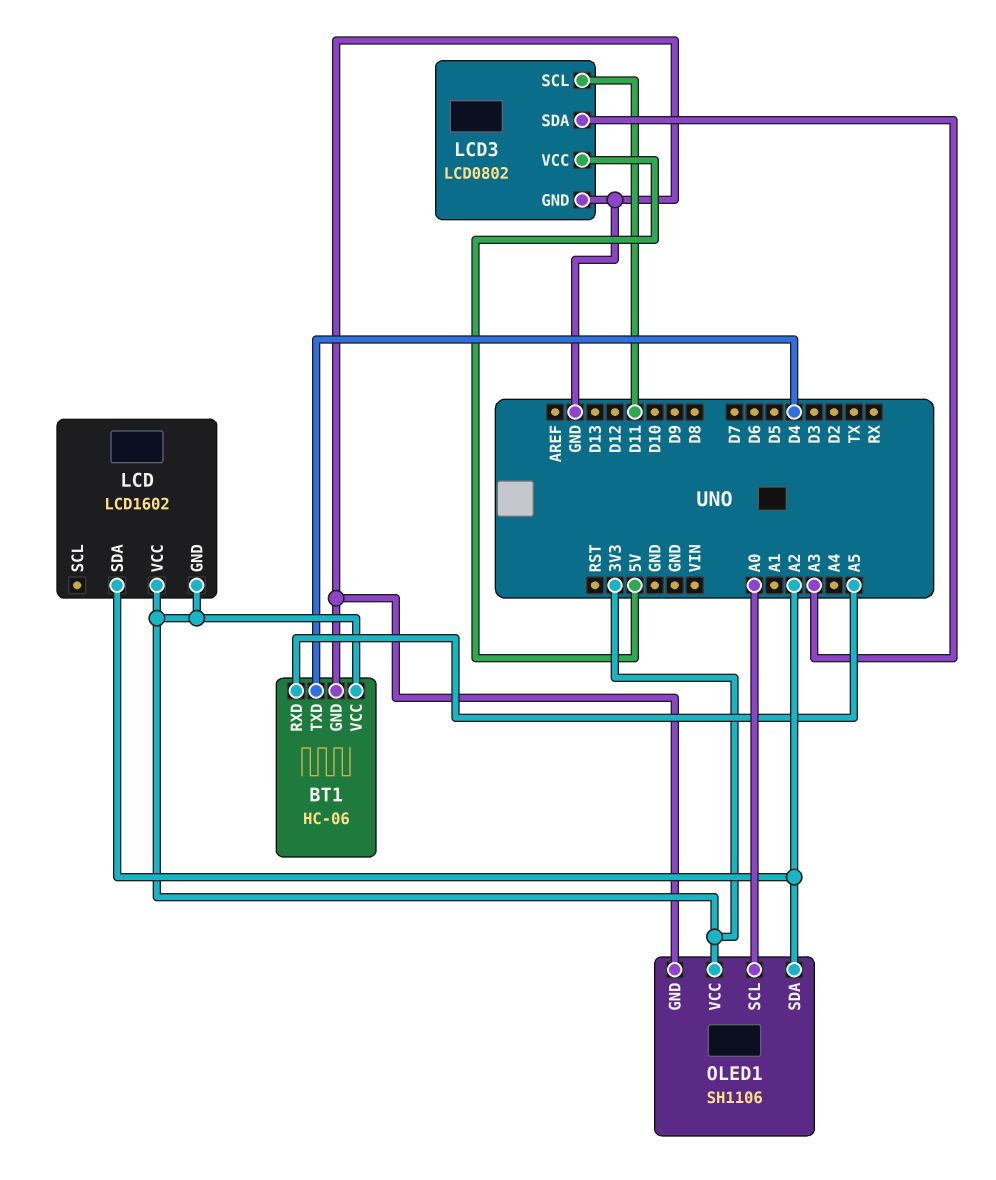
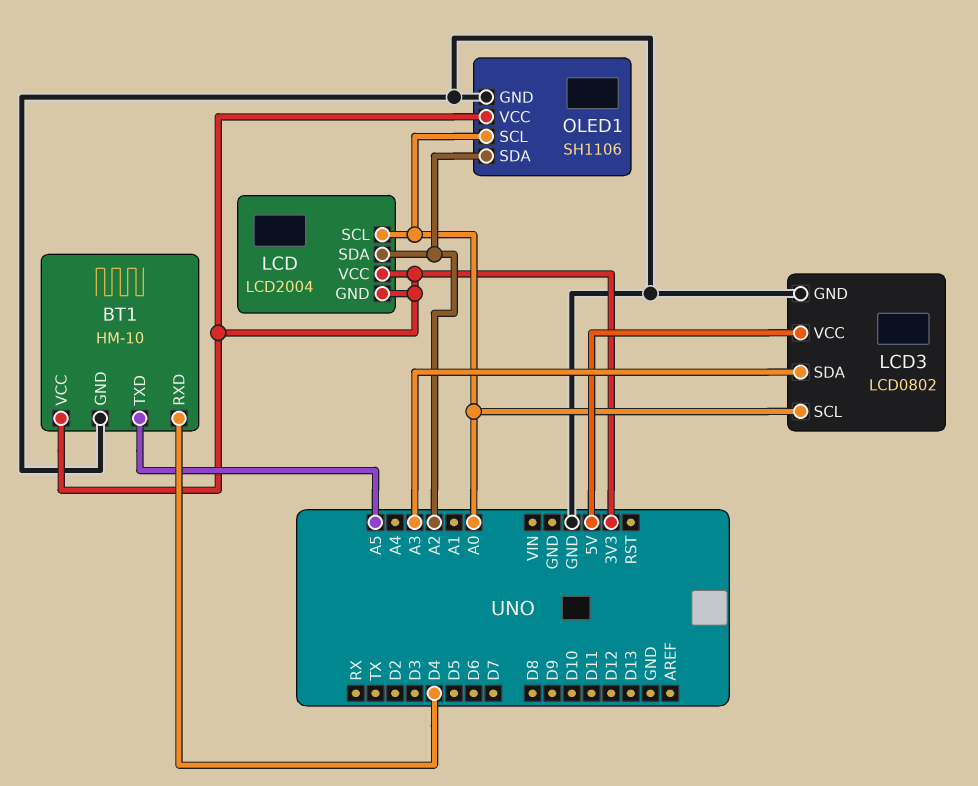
BT1: HC-06 -> HM-10
BT1 pin RXD: A5 -> D4
BT1 pin TXD: D4 -> A5
LCD: LCD1602 -> LCD2004
LCD pin SCL: none -> A0
LCD3 pin SCL: D11 -> A0

